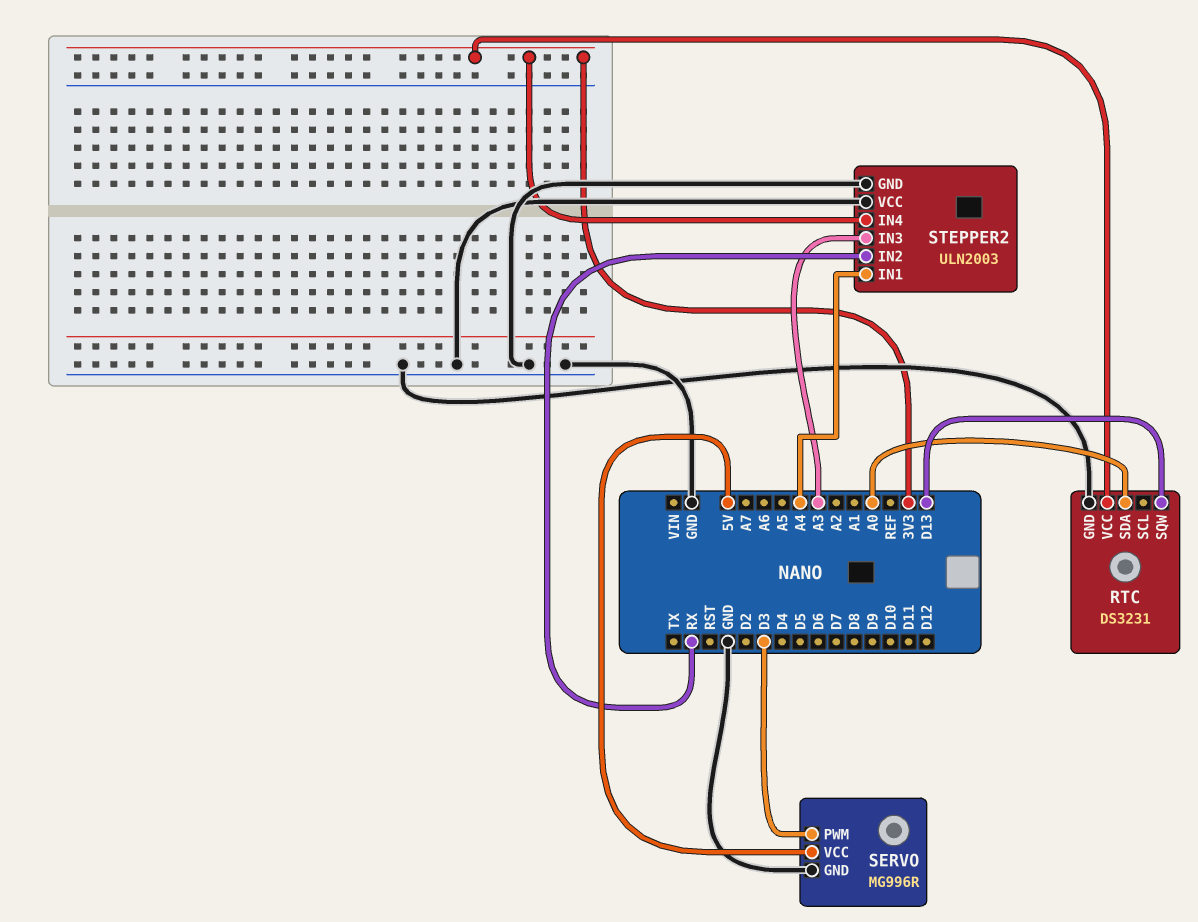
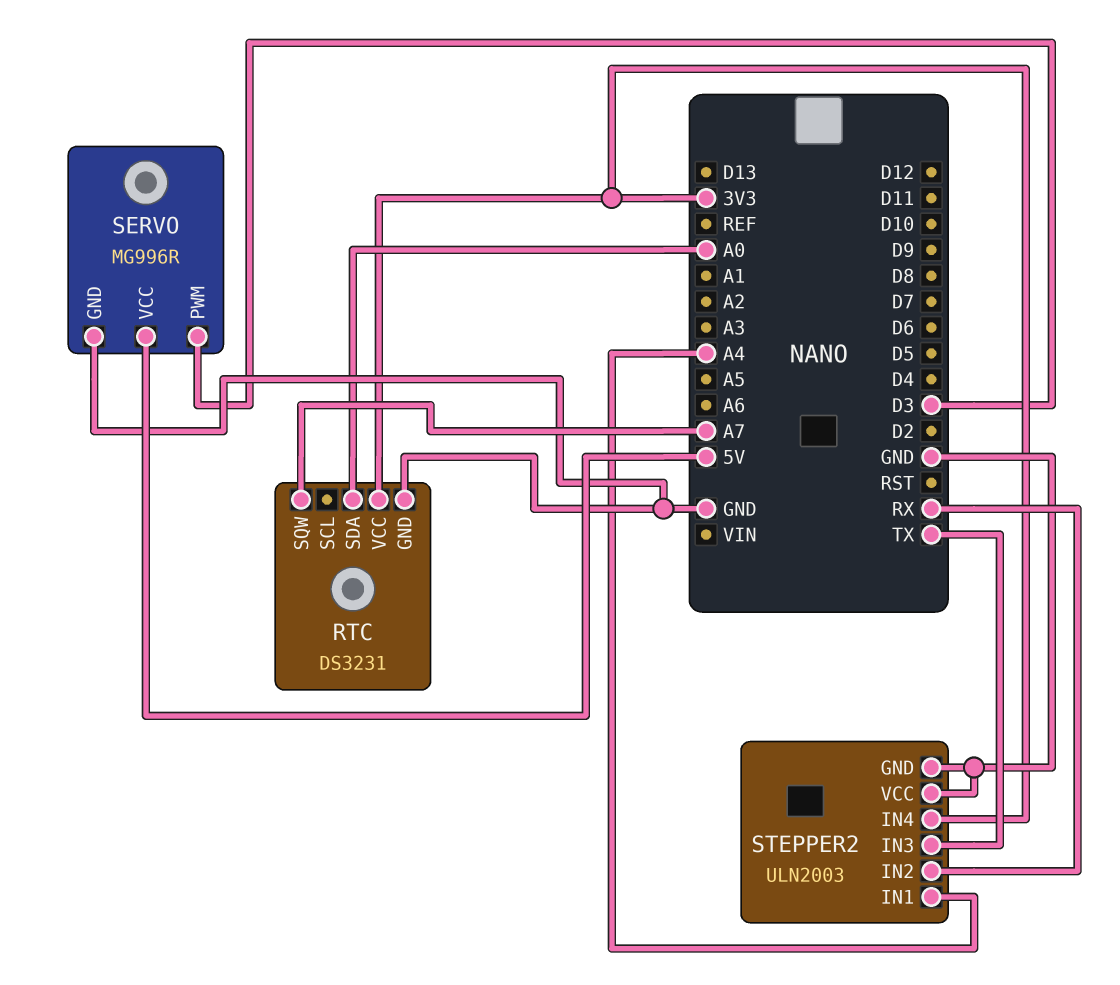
RTC pin SQW: D13 -> A7
STEPPER2 pin IN3: A3 -> TX

